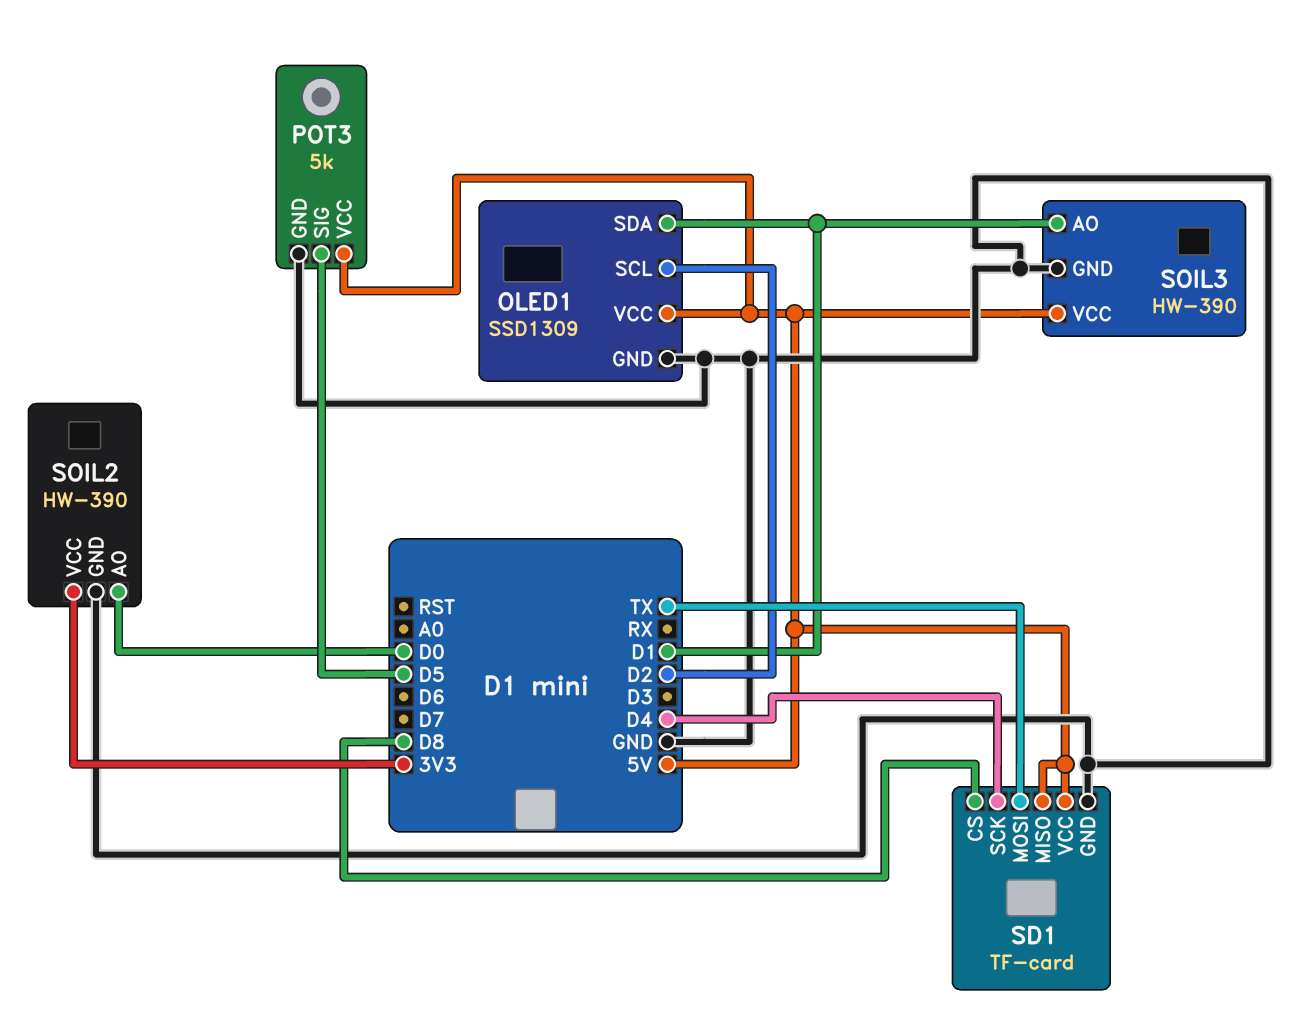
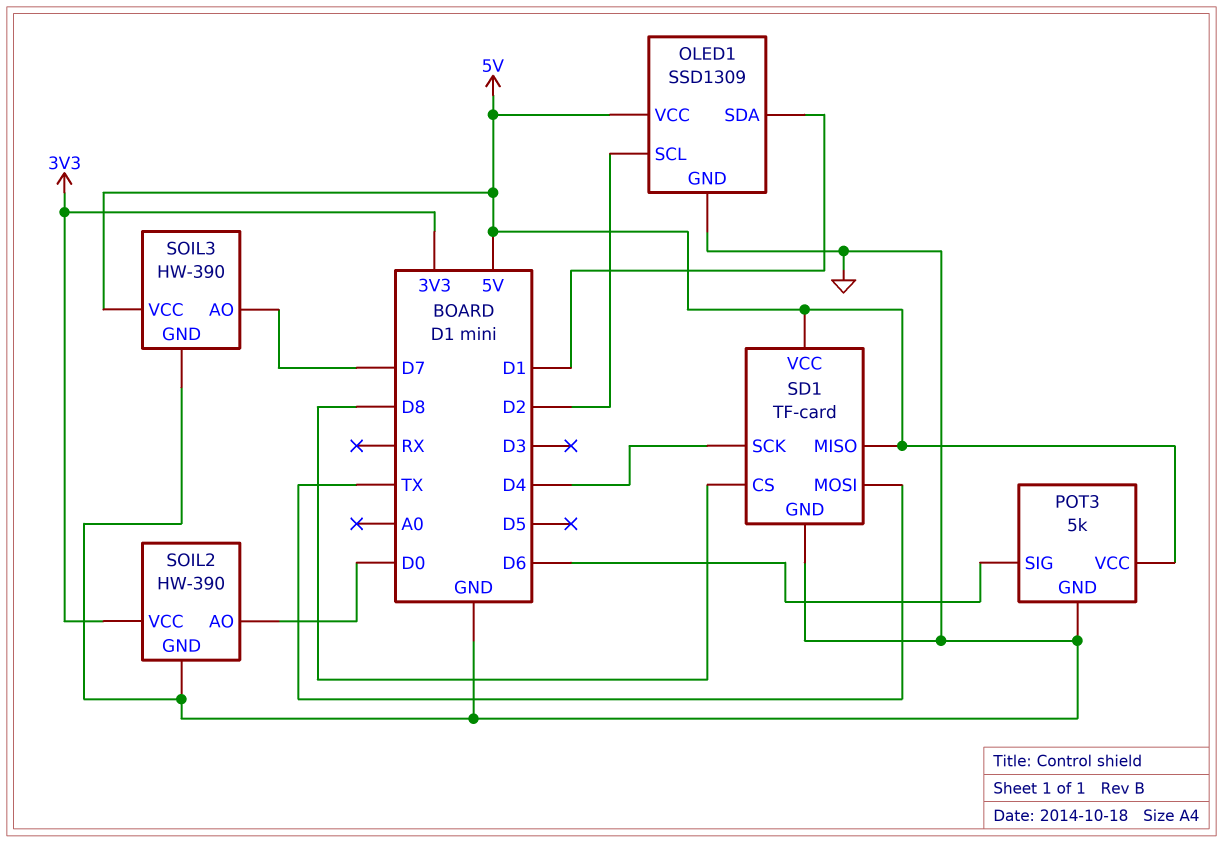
POT3 pin SIG: D5 -> D6
SOIL3 pin AO: D1 -> D7

